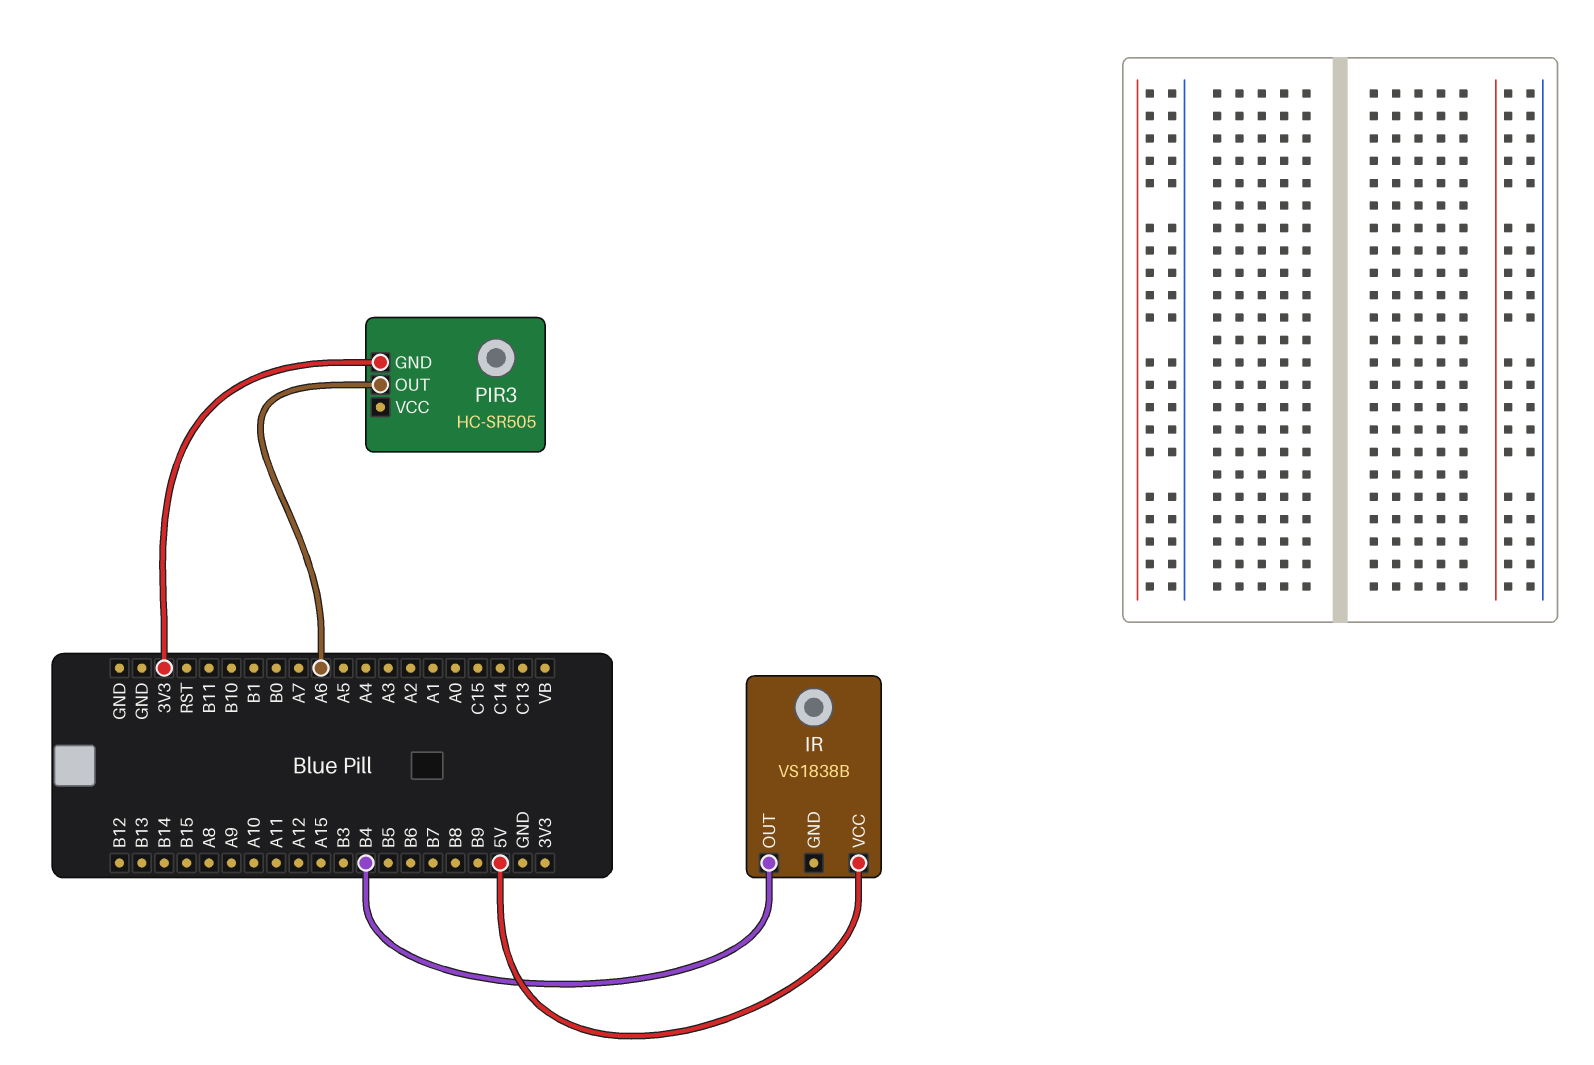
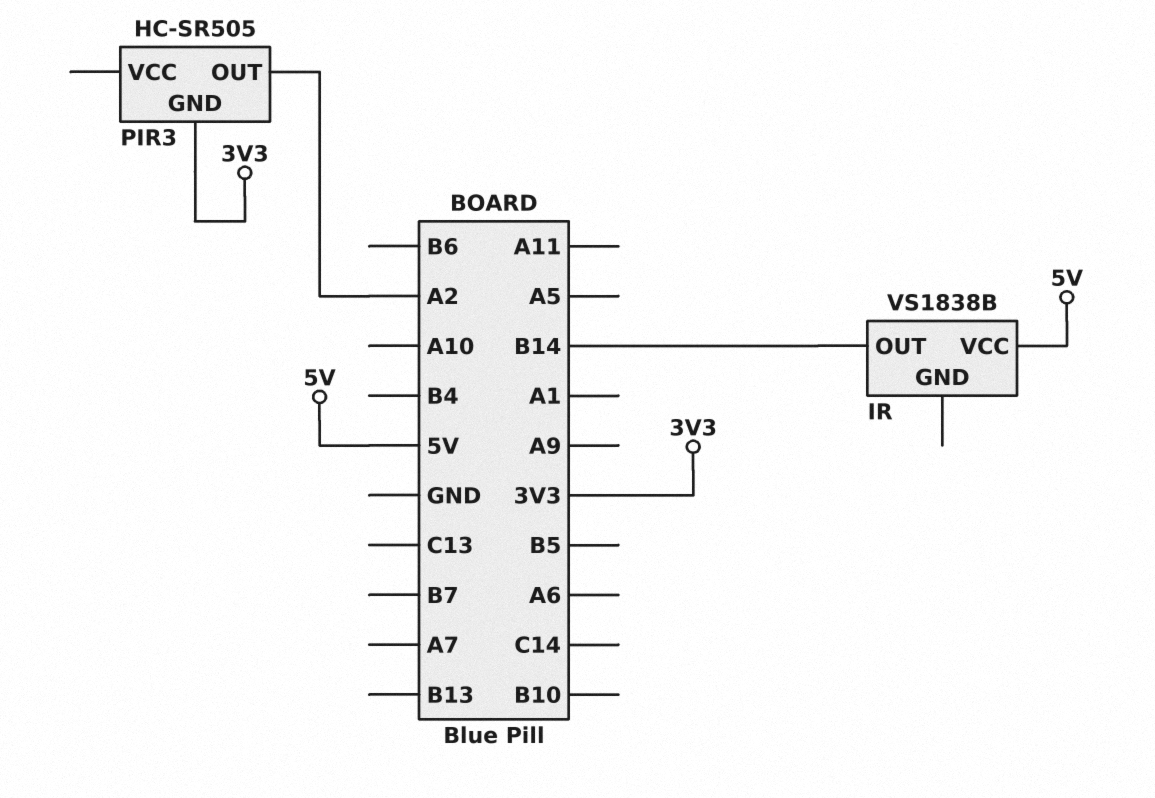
IR pin OUT: B4 -> B14
PIR3 pin OUT: A6 -> A2

